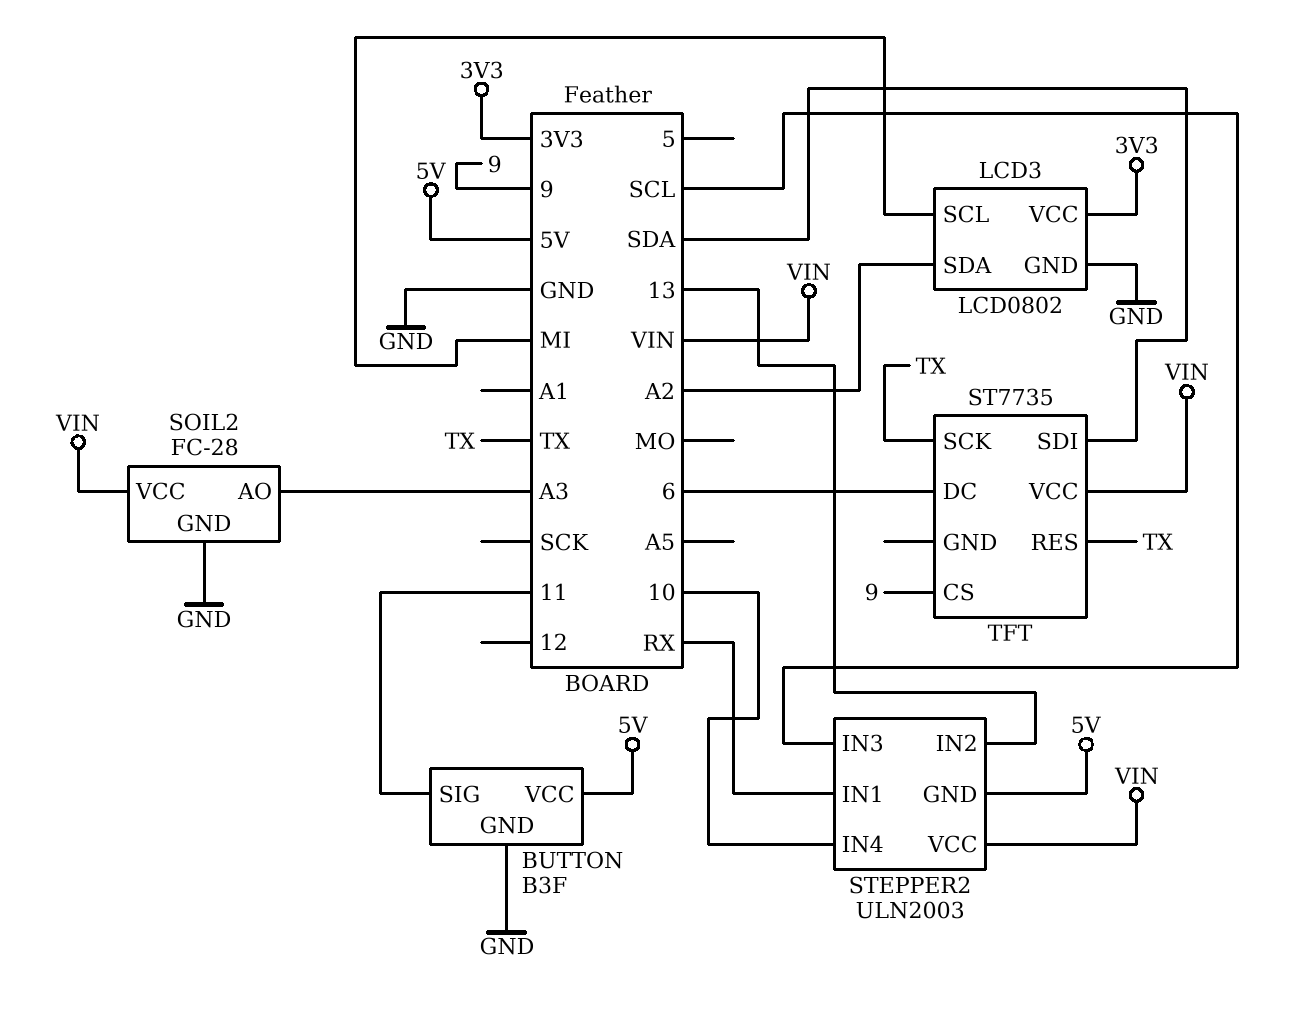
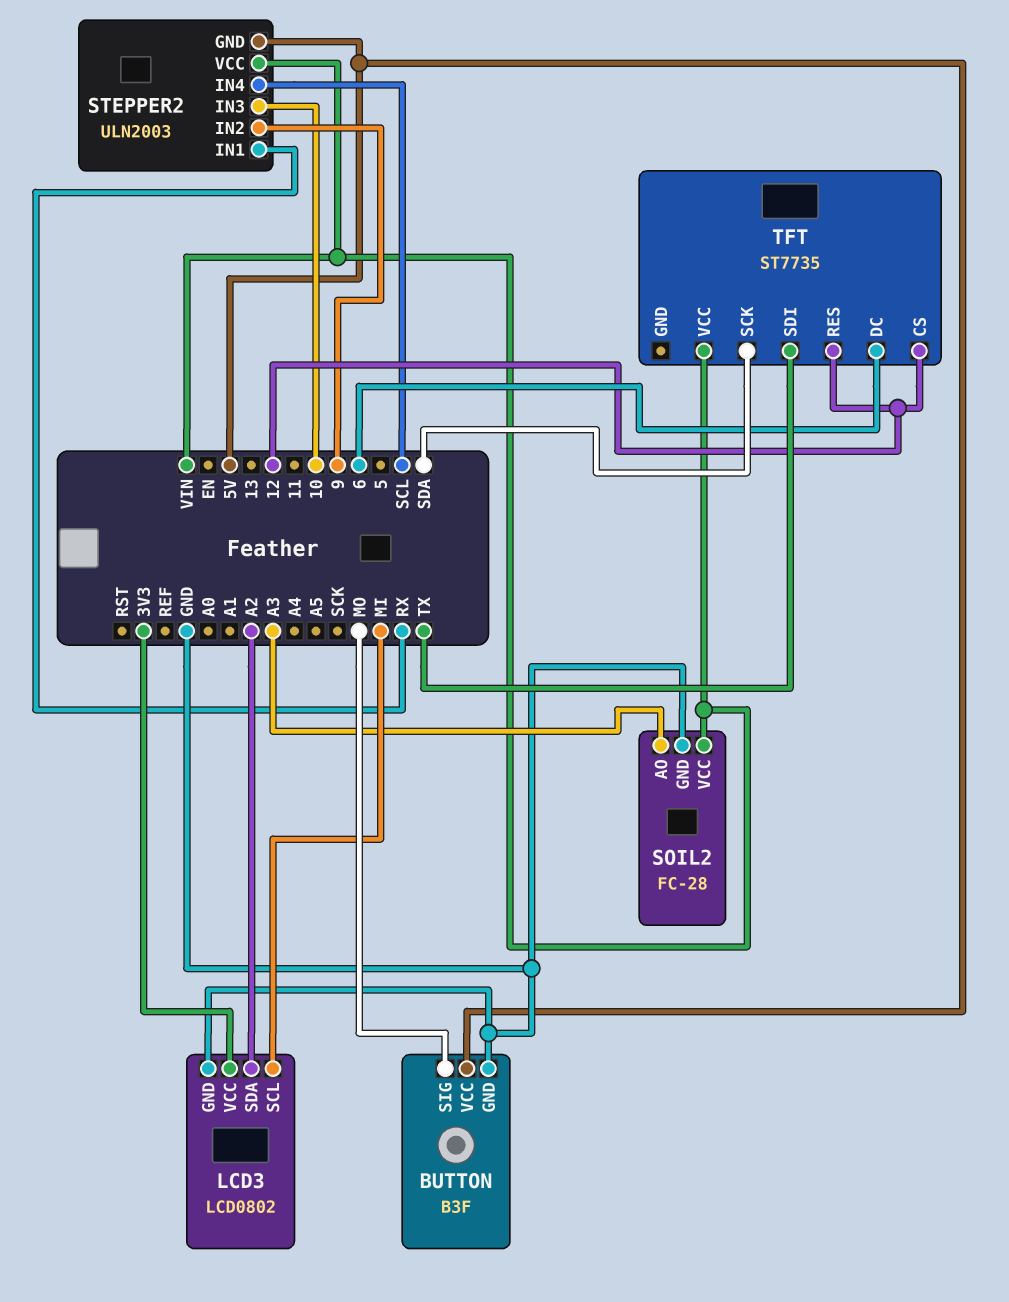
BUTTON pin SIG: 11 -> MO
STEPPER2 pin IN2: 13 -> 9
STEPPER2 pin IN3: SCL -> 10
STEPPER2 pin IN4: 10 -> SCL
TFT pin CS: 9 -> 12
TFT pin RES: TX -> 12
TFT pin SCK: TX -> SDA
TFT pin SDI: SDA -> TX

